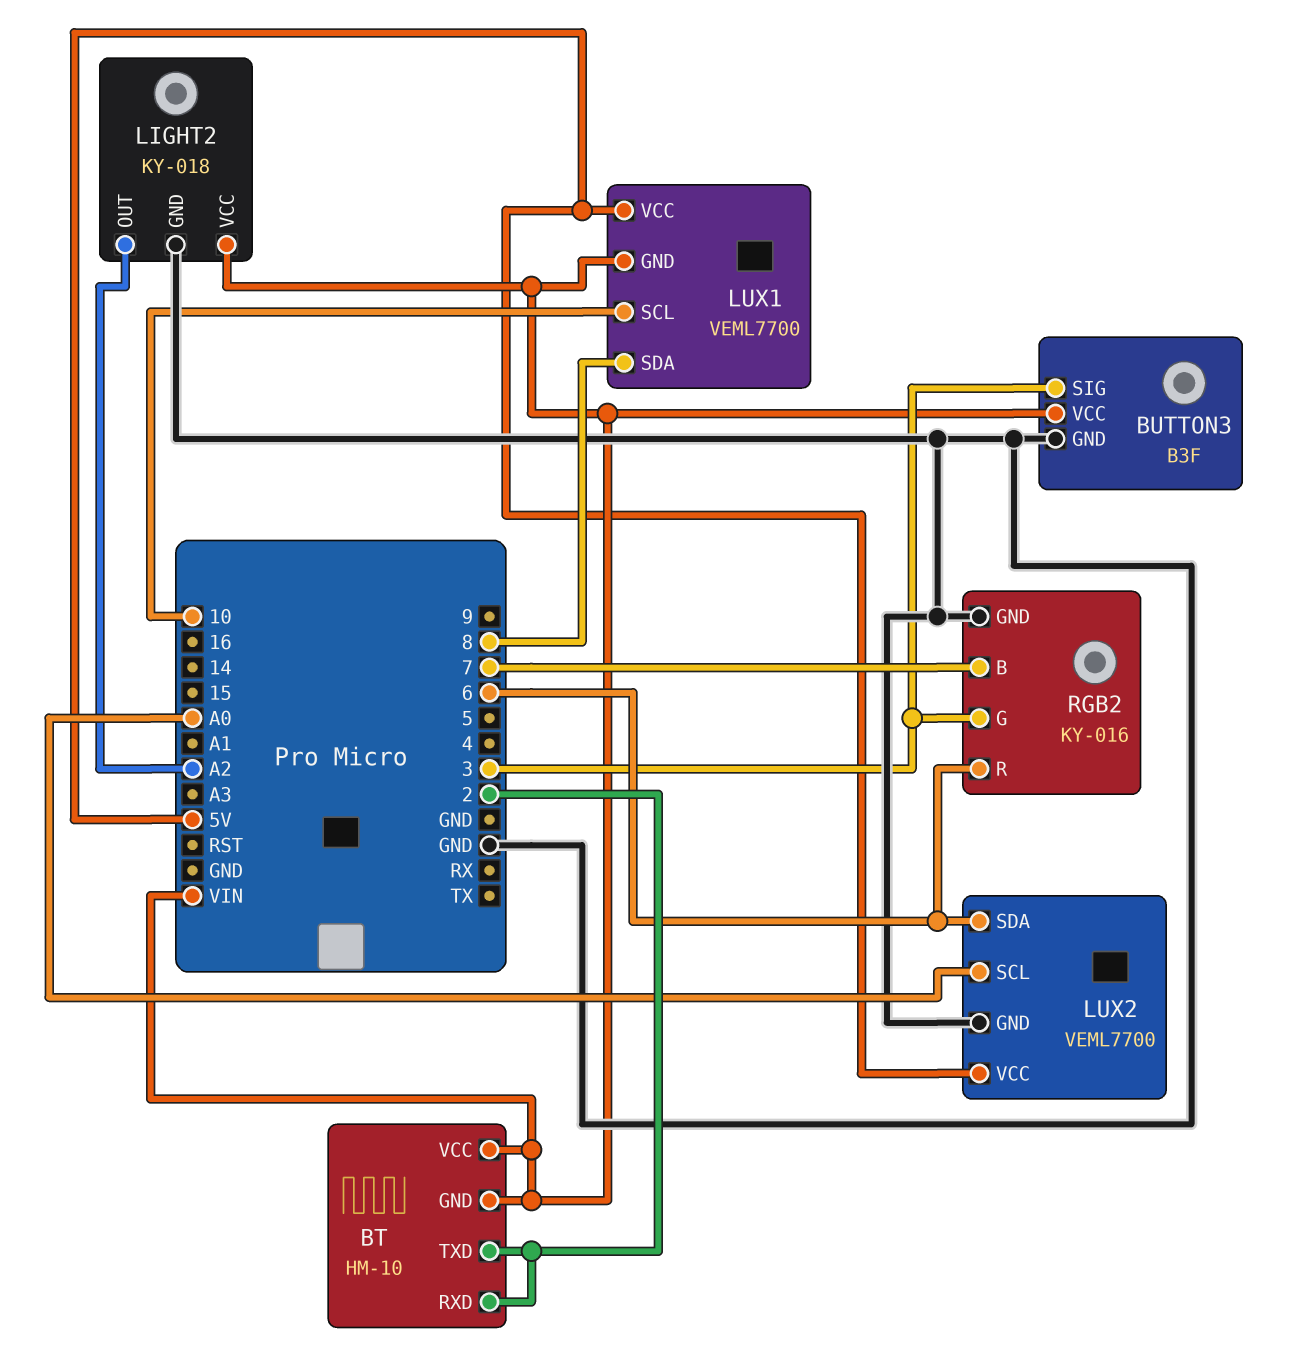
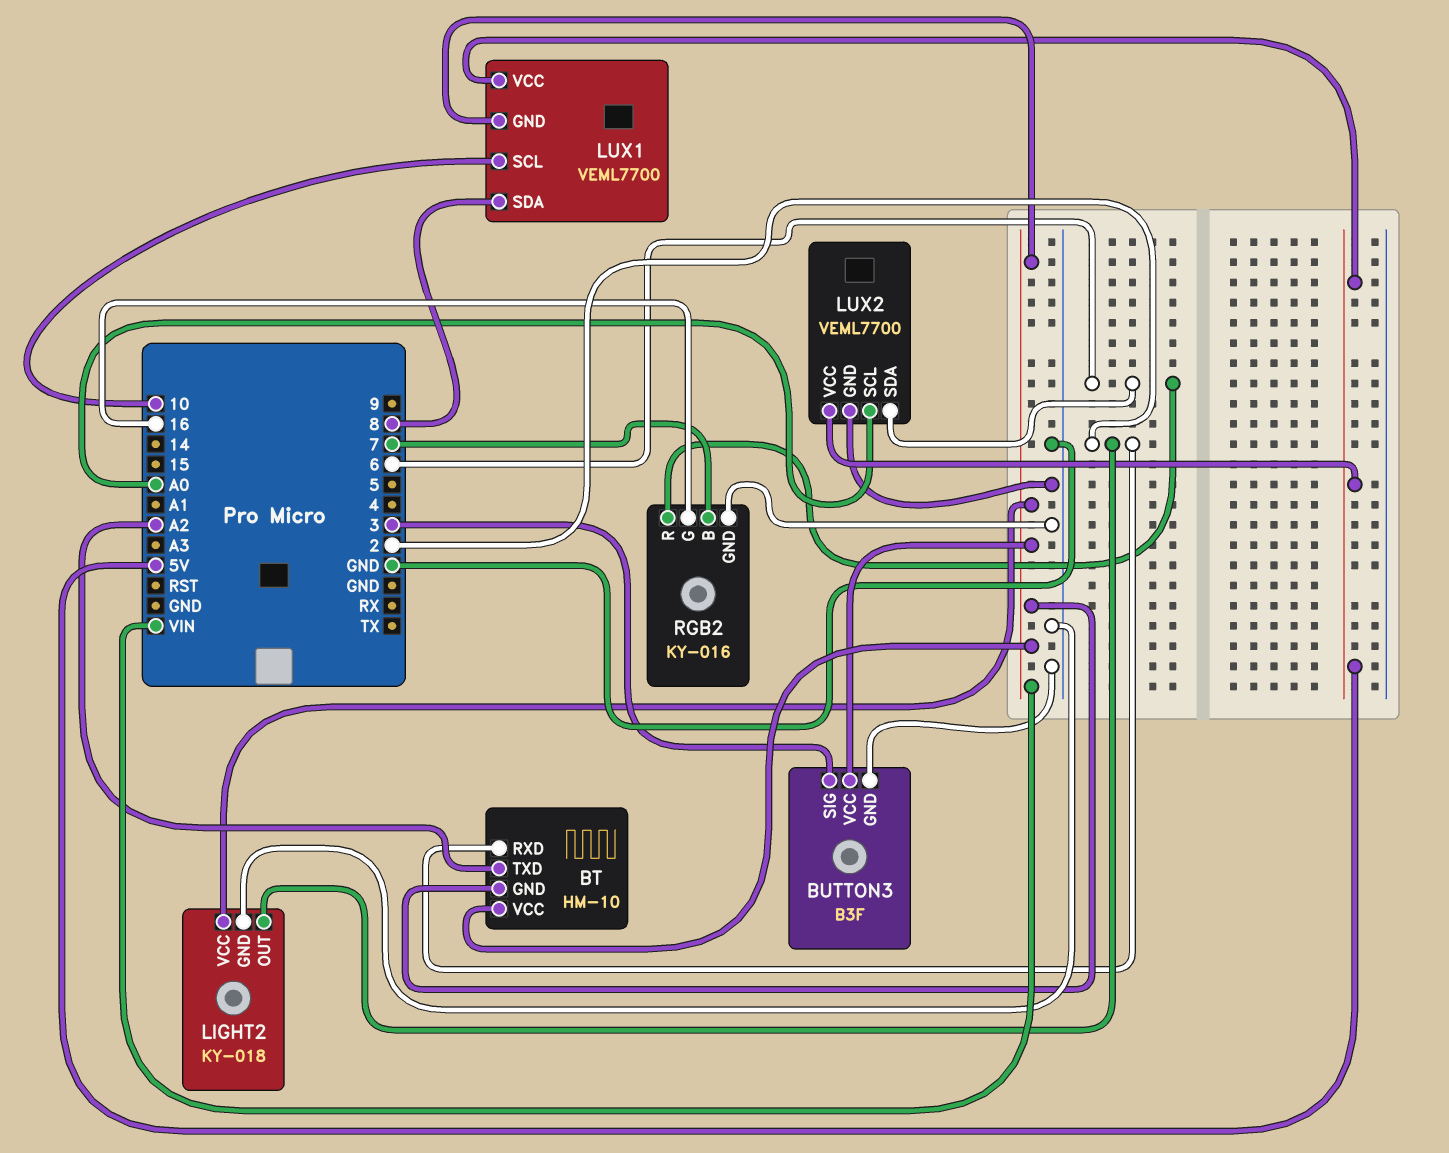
BT pin TXD: 2 -> A2
LIGHT2 pin OUT: A2 -> 2
RGB2 pin G: 3 -> 16

